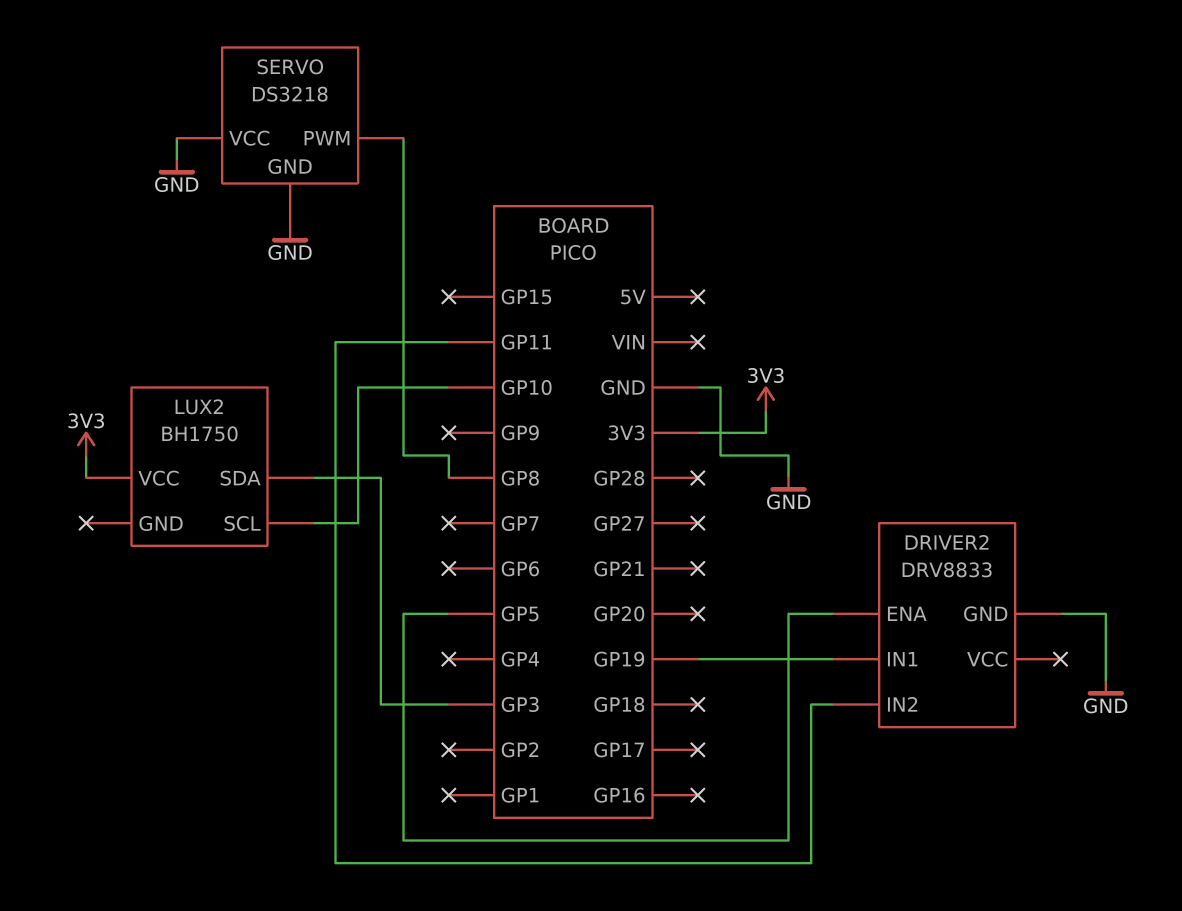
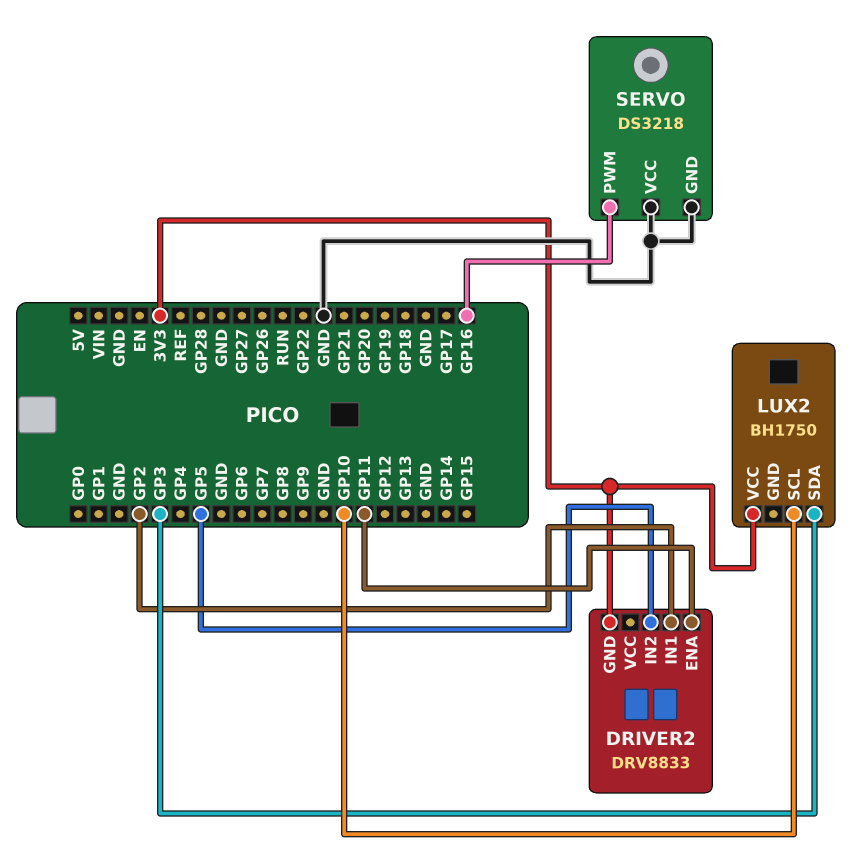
DRIVER2 pin ENA: GP5 -> GP11
DRIVER2 pin GND: GND -> 3V3
DRIVER2 pin IN1: GP19 -> GP2
DRIVER2 pin IN2: GP11 -> GP5
SERVO pin PWM: GP8 -> GP16

